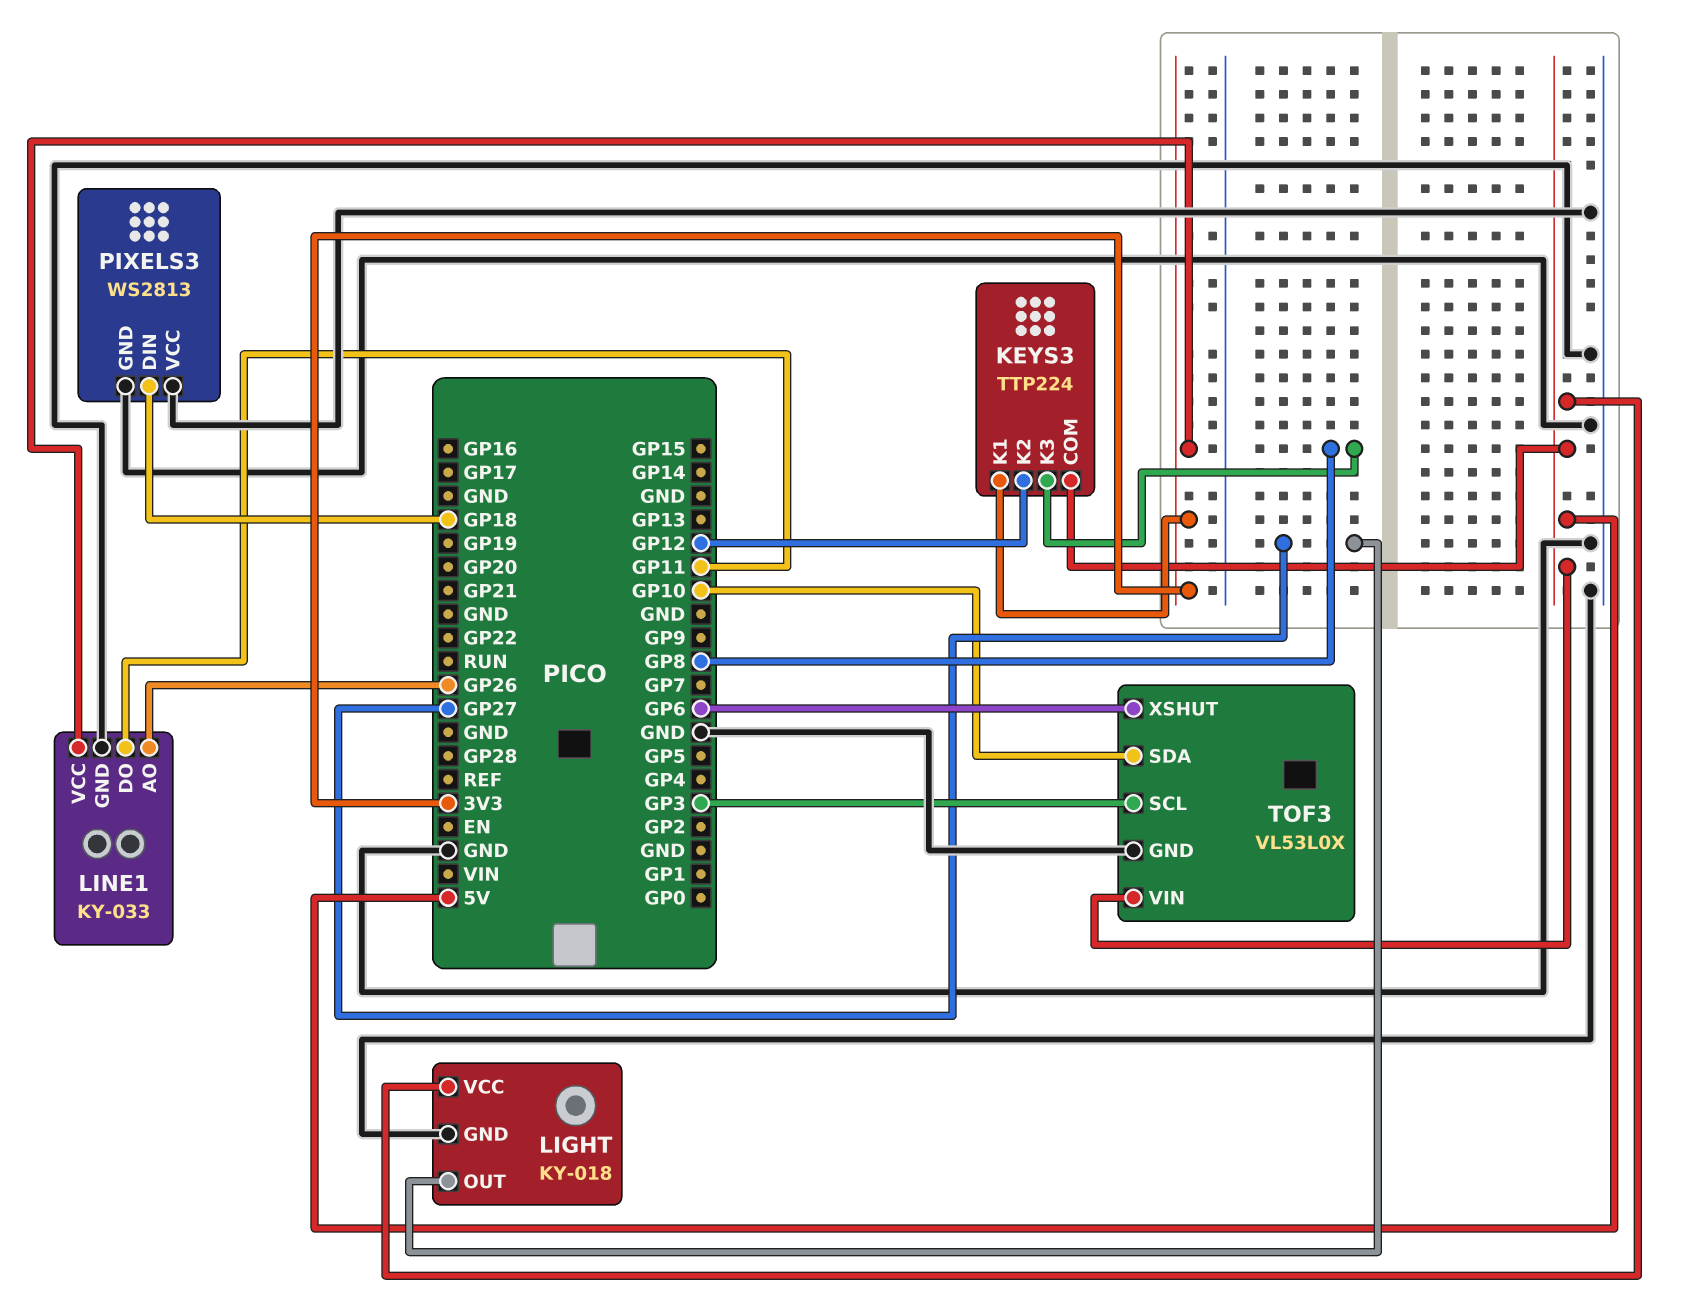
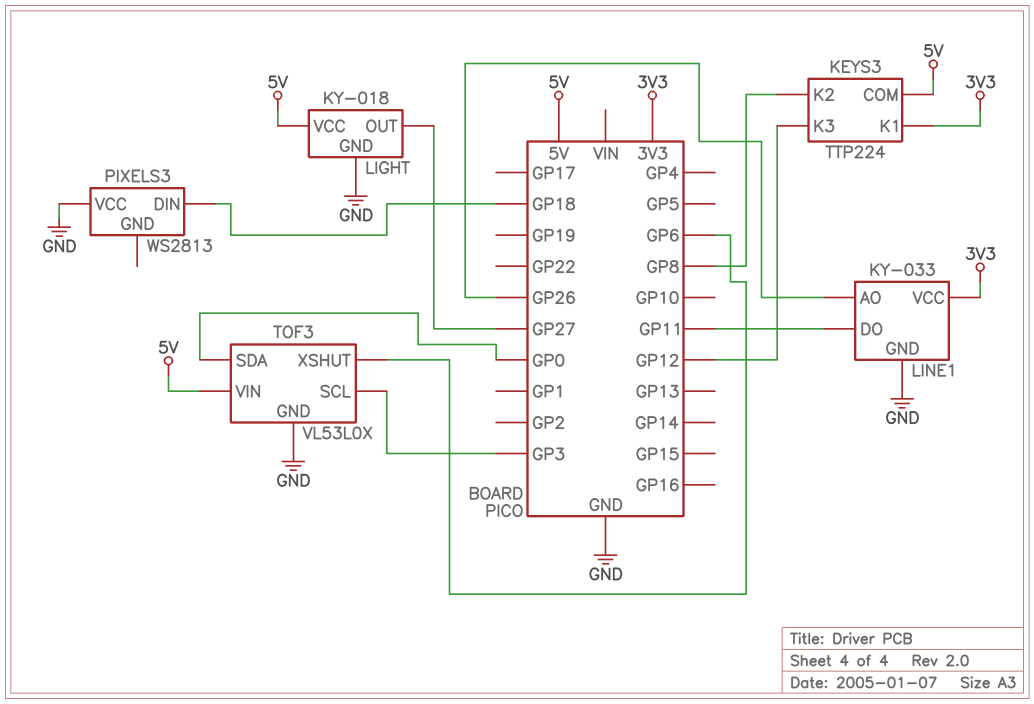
KEYS3 pin K2: GP12 -> GP8
KEYS3 pin K3: GP8 -> GP12
PIXELS3 pin GND: GND -> none
TOF3 pin SDA: GP10 -> GP0

